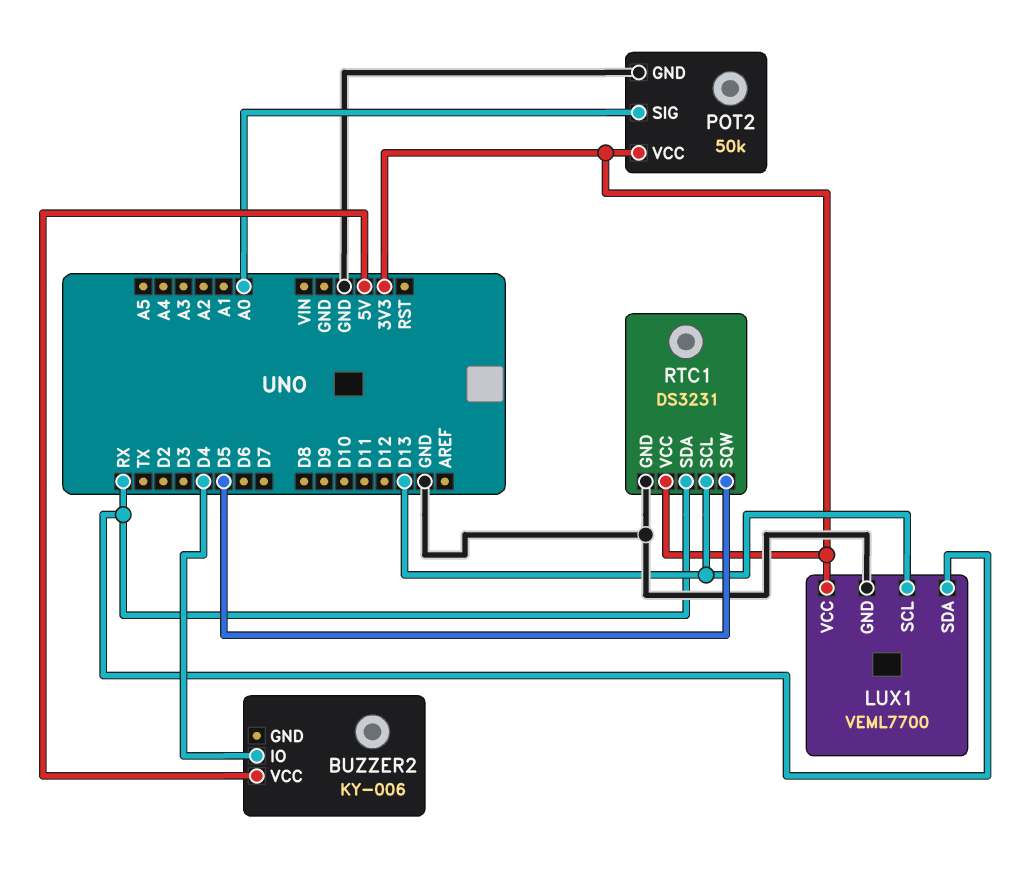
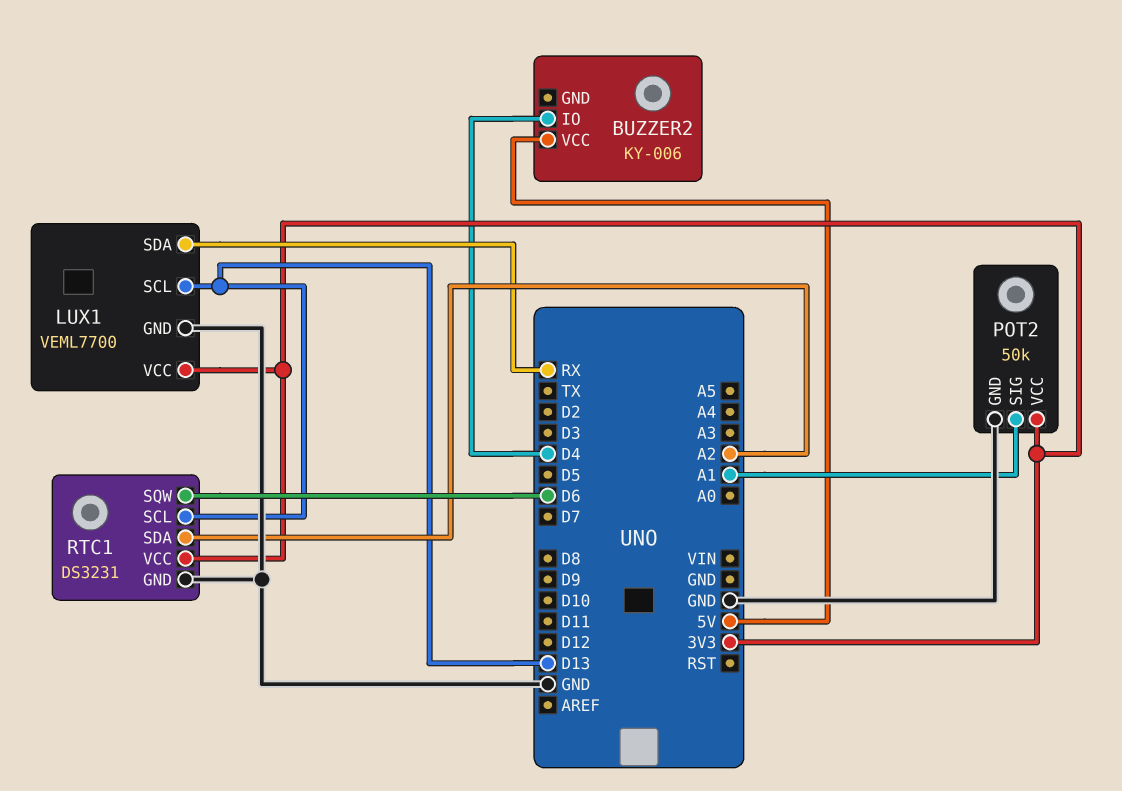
POT2 pin SIG: A0 -> A1
RTC1 pin SDA: RX -> A2
RTC1 pin SQW: D5 -> D6

